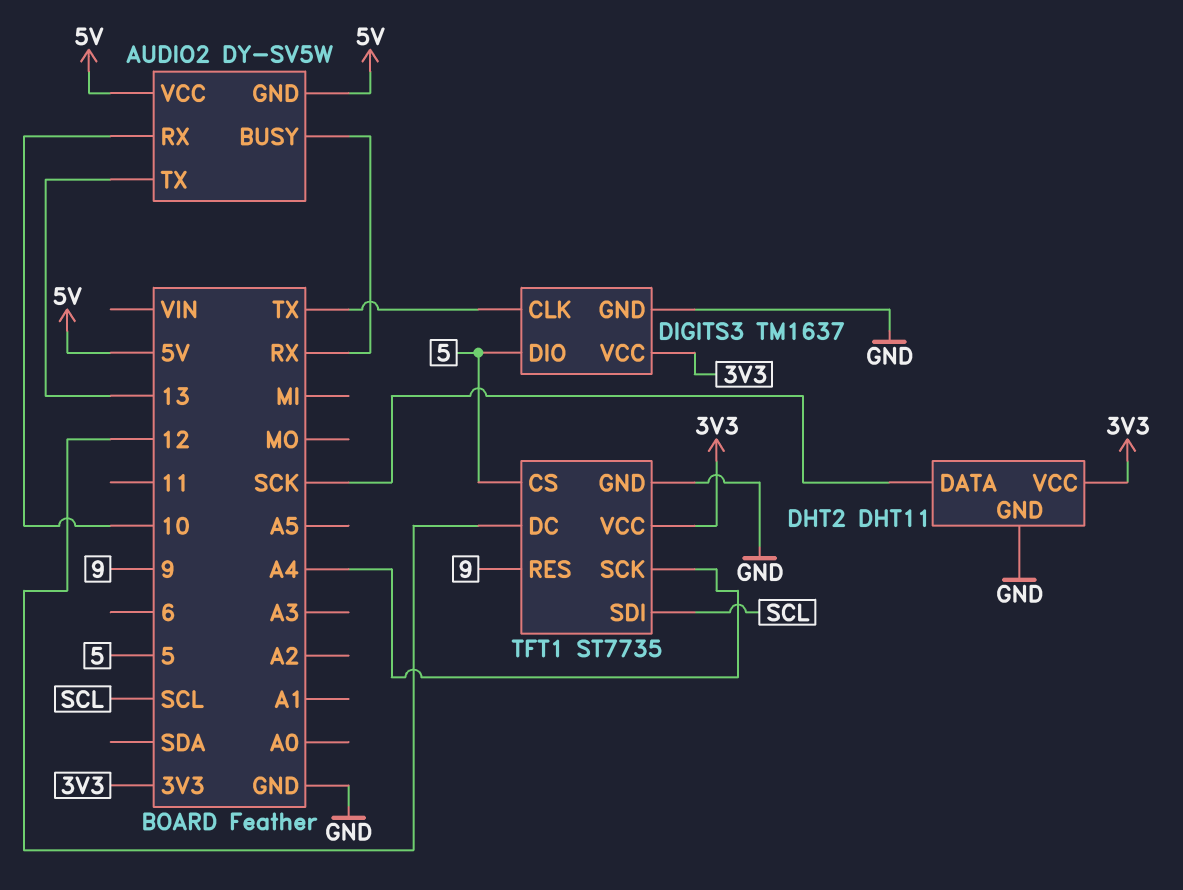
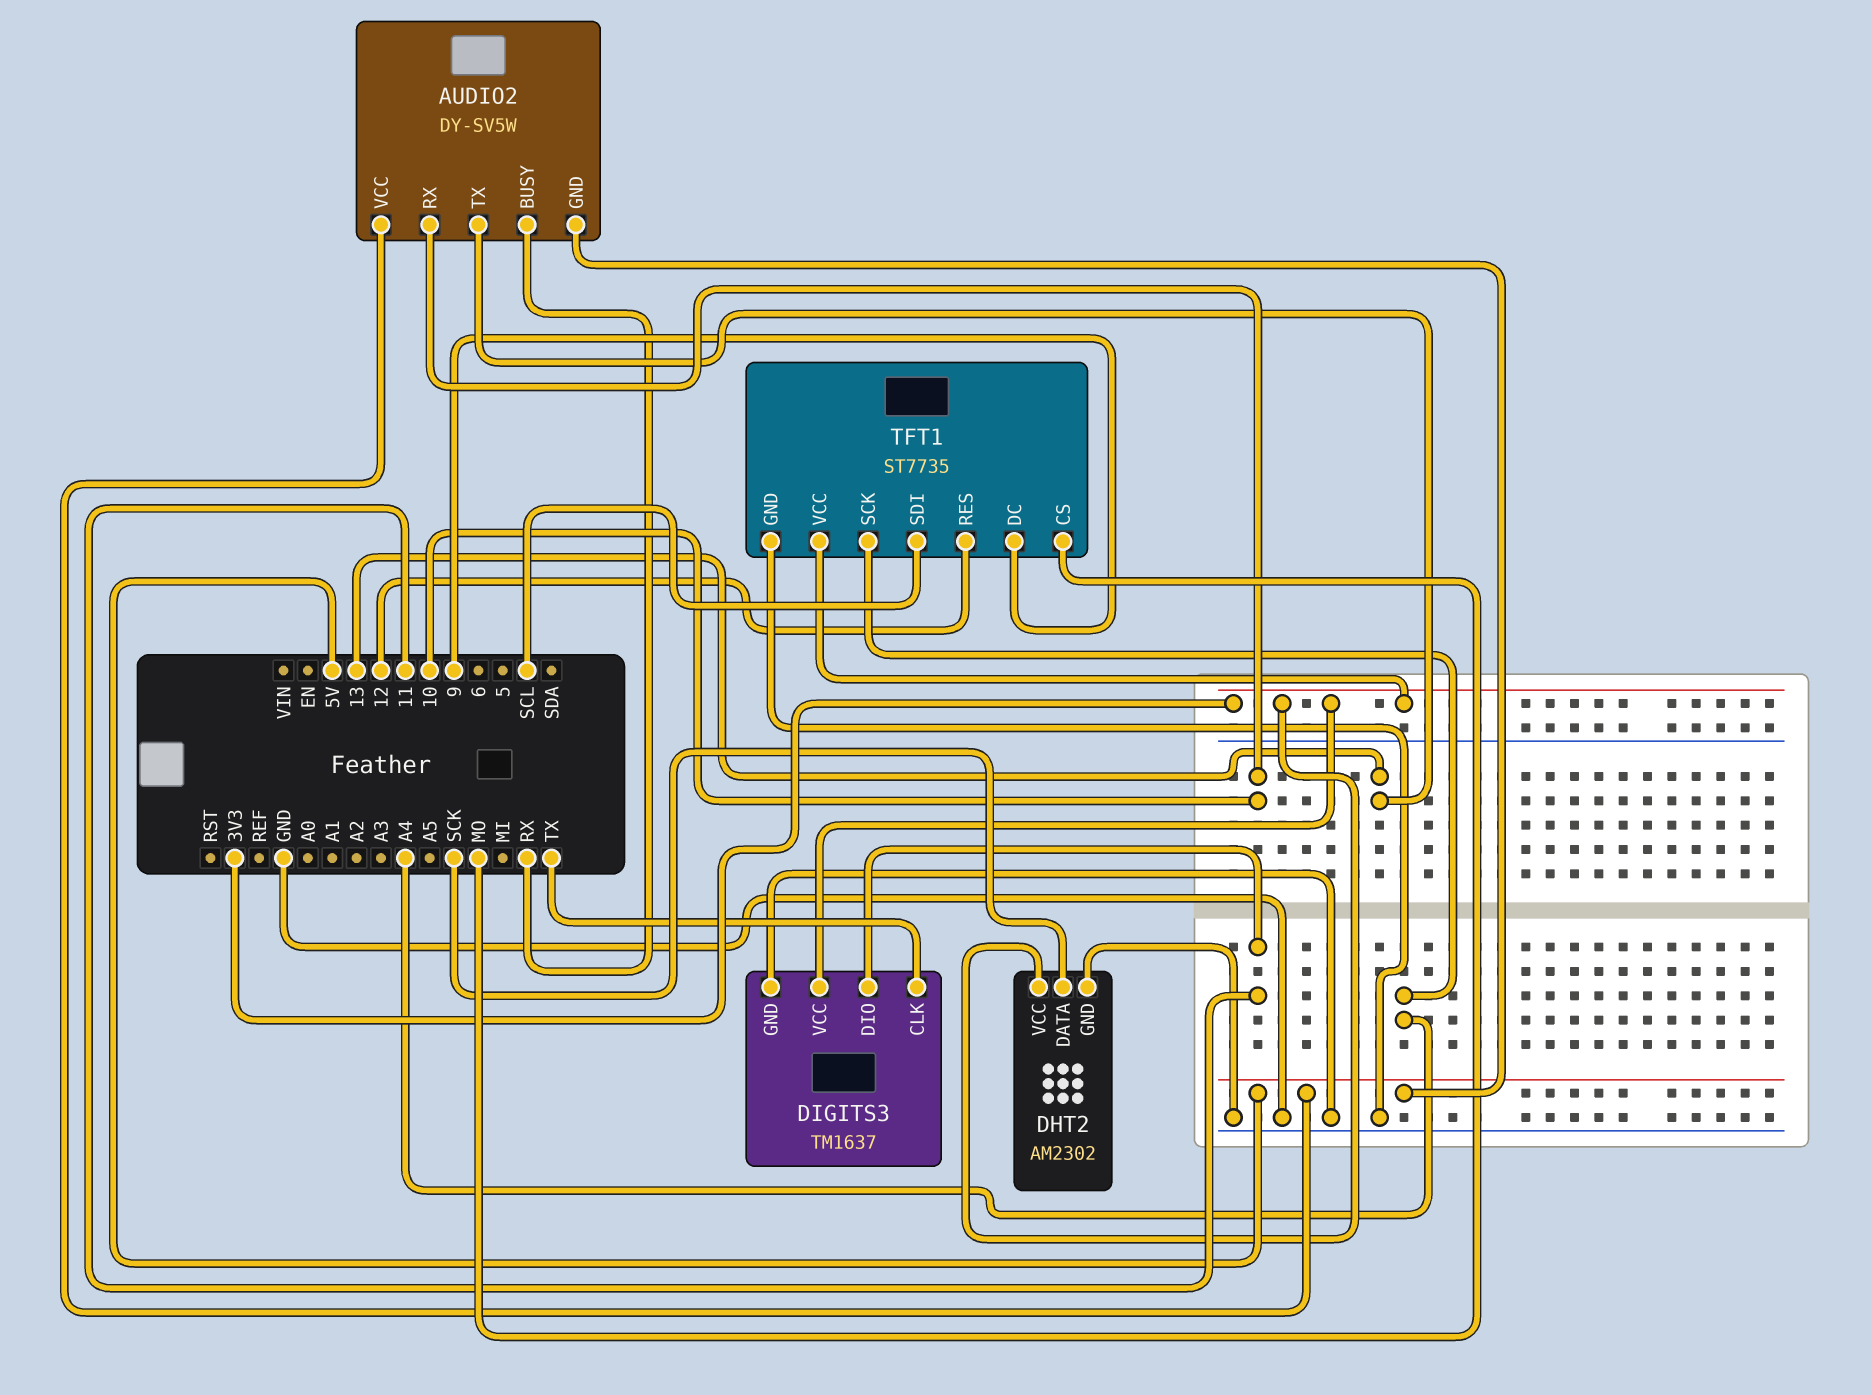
DHT2: DHT11 -> AM2302
DIGITS3 pin DIO: 5 -> 11
TFT1 pin CS: 5 -> MO
TFT1 pin DC: 12 -> 9
TFT1 pin RES: 9 -> 12

